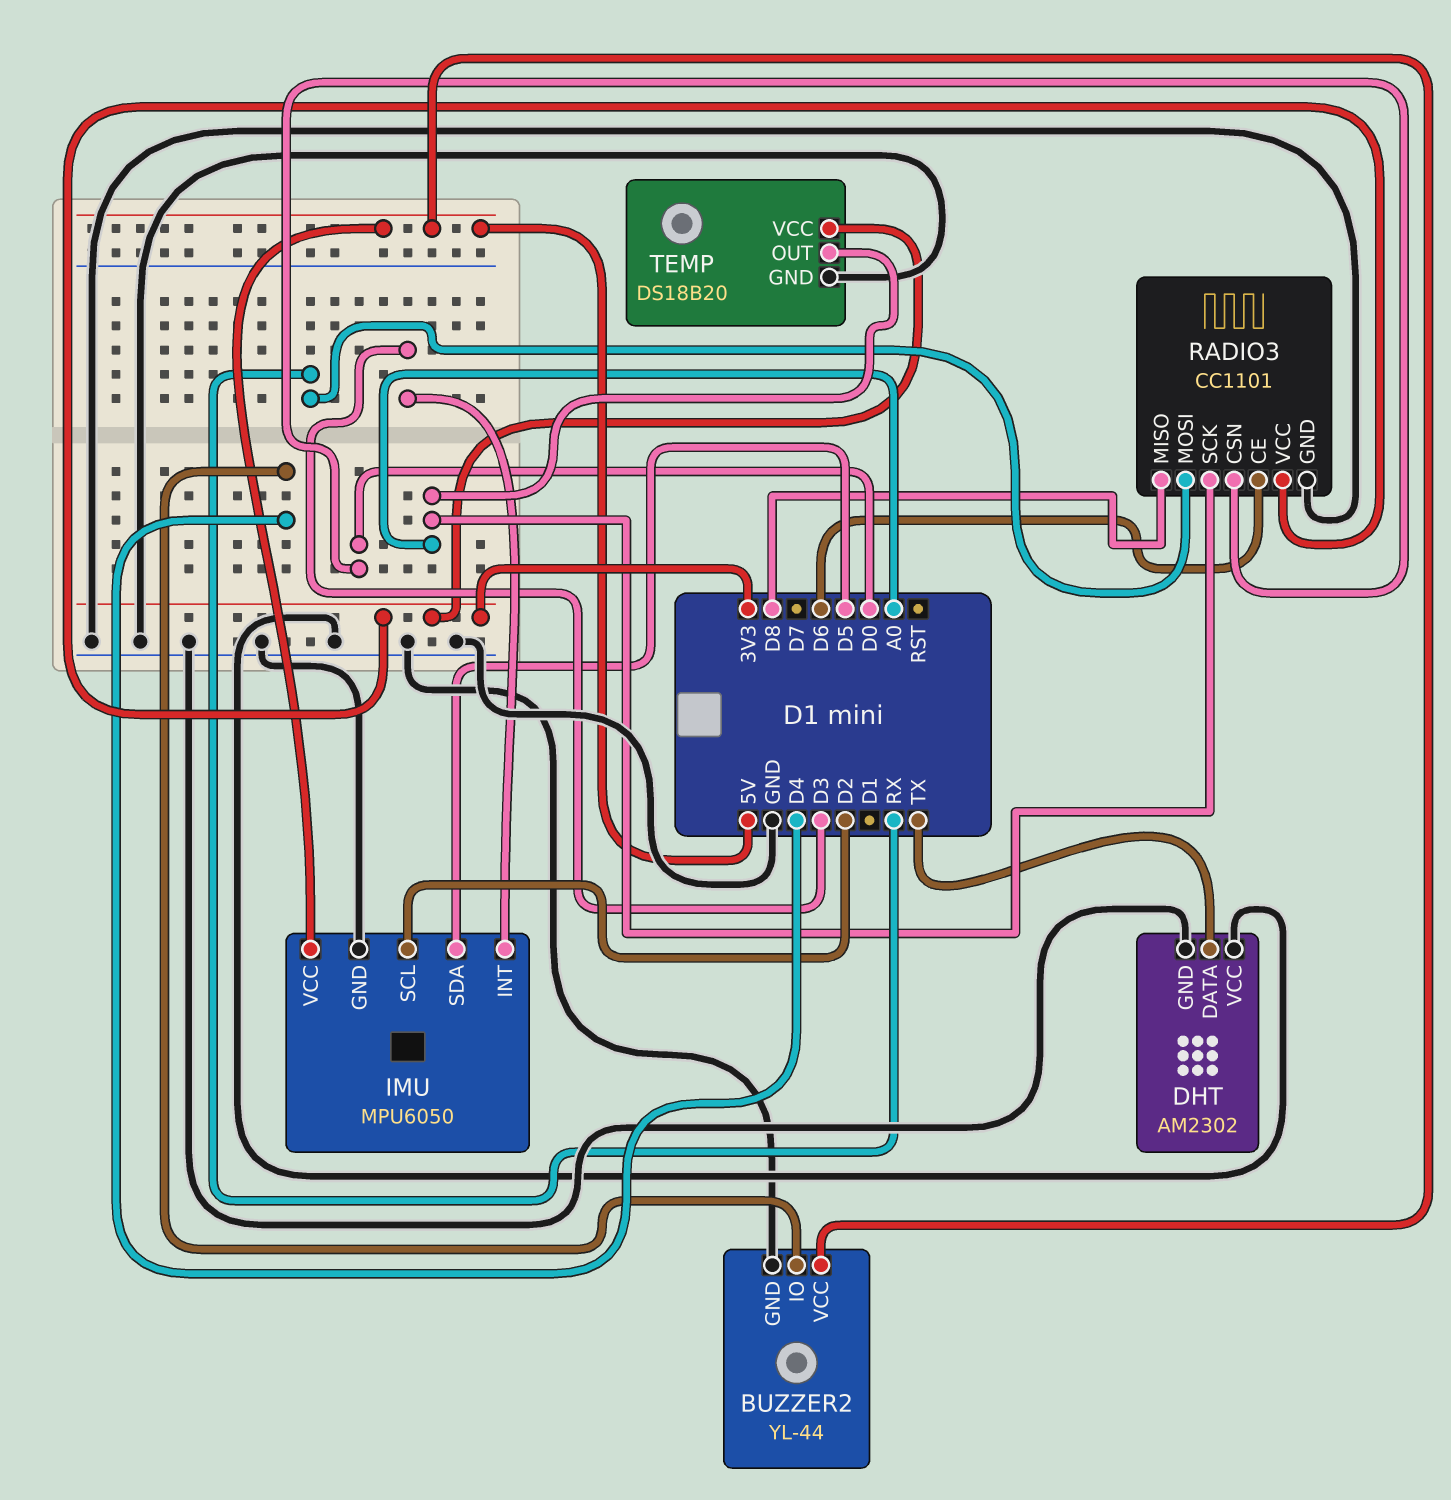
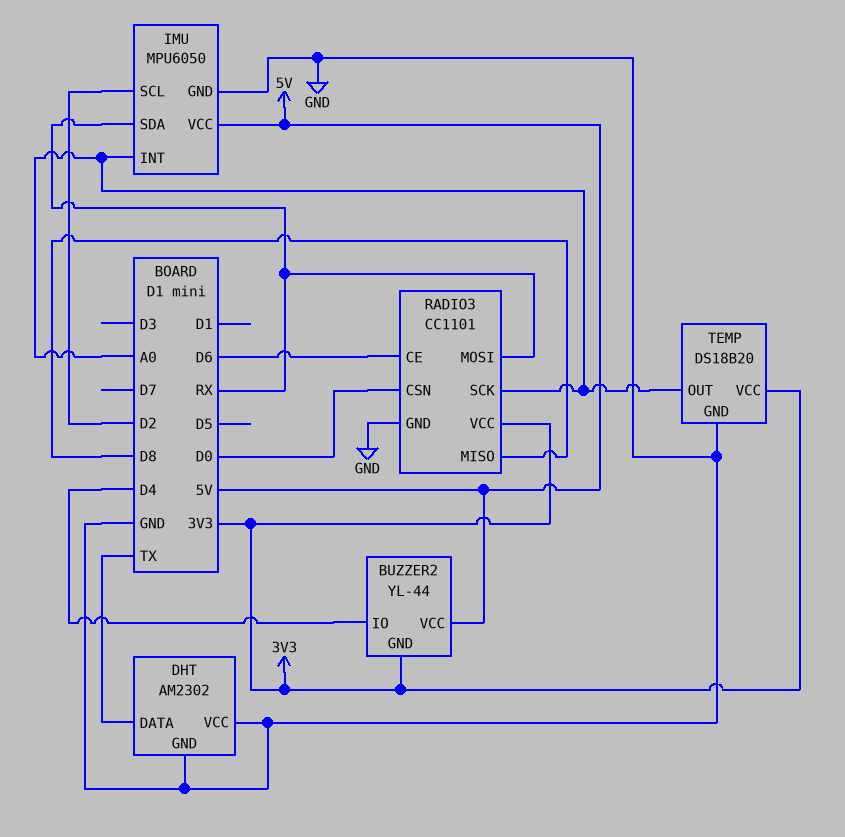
BUZZER2 pin GND: GND -> 3V3
IMU pin INT: D3 -> A0
IMU pin SDA: D5 -> RX

